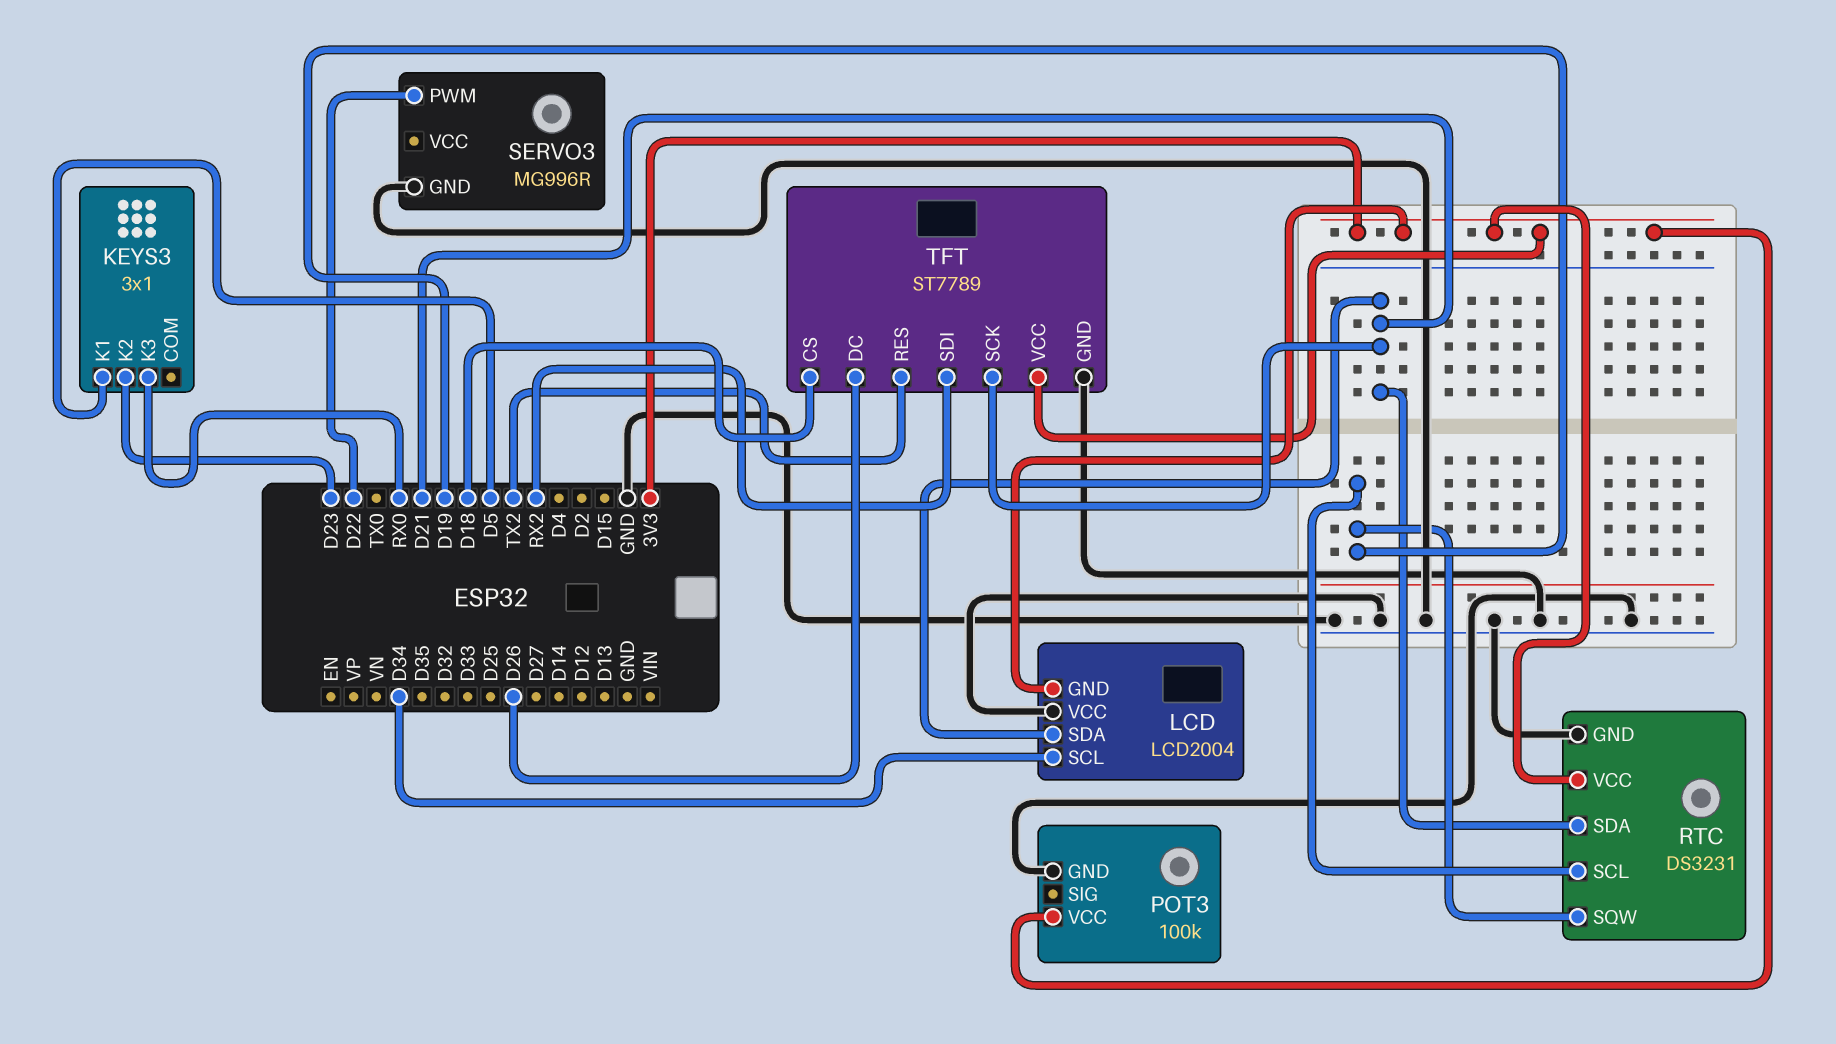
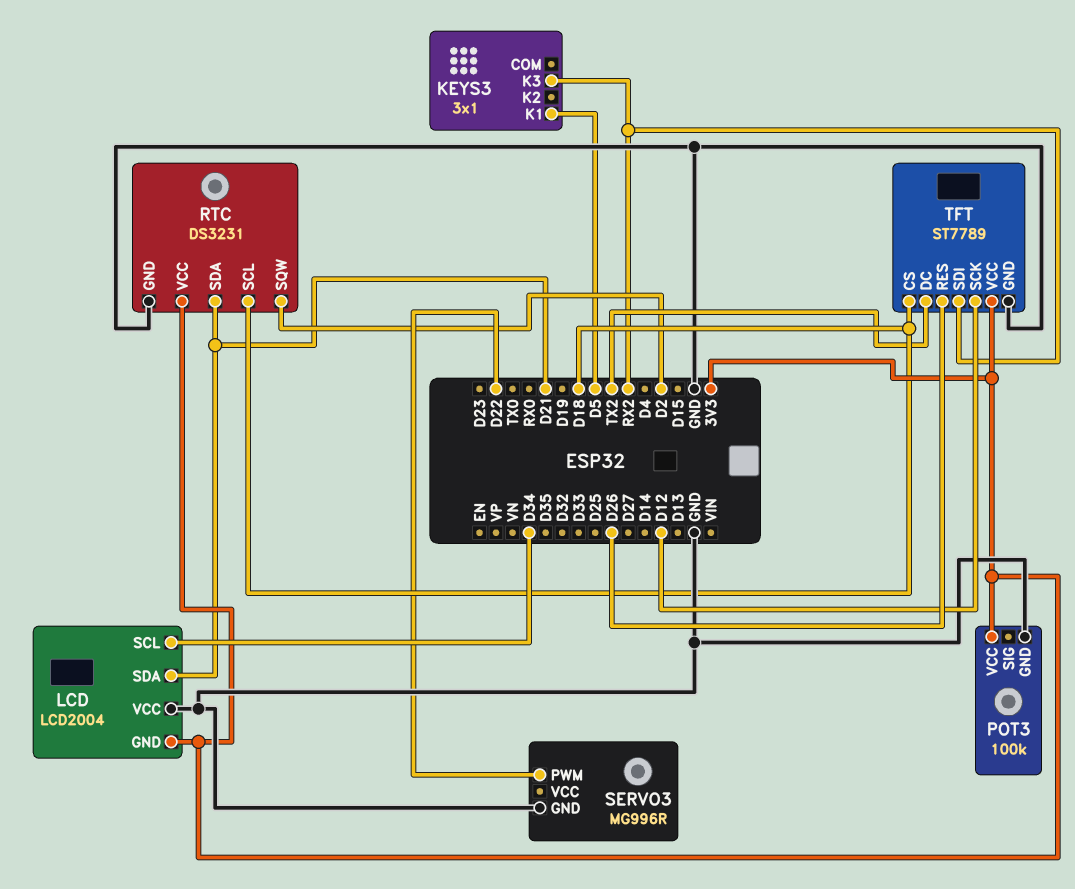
KEYS3 pin K2: D23 -> none
KEYS3 pin K3: RX0 -> RX2
RTC pin SCL: D19 -> D18
RTC pin SQW: D19 -> D2
TFT pin DC: D26 -> TX2
TFT pin RES: TX2 -> D26
TFT pin SCK: D21 -> D12

